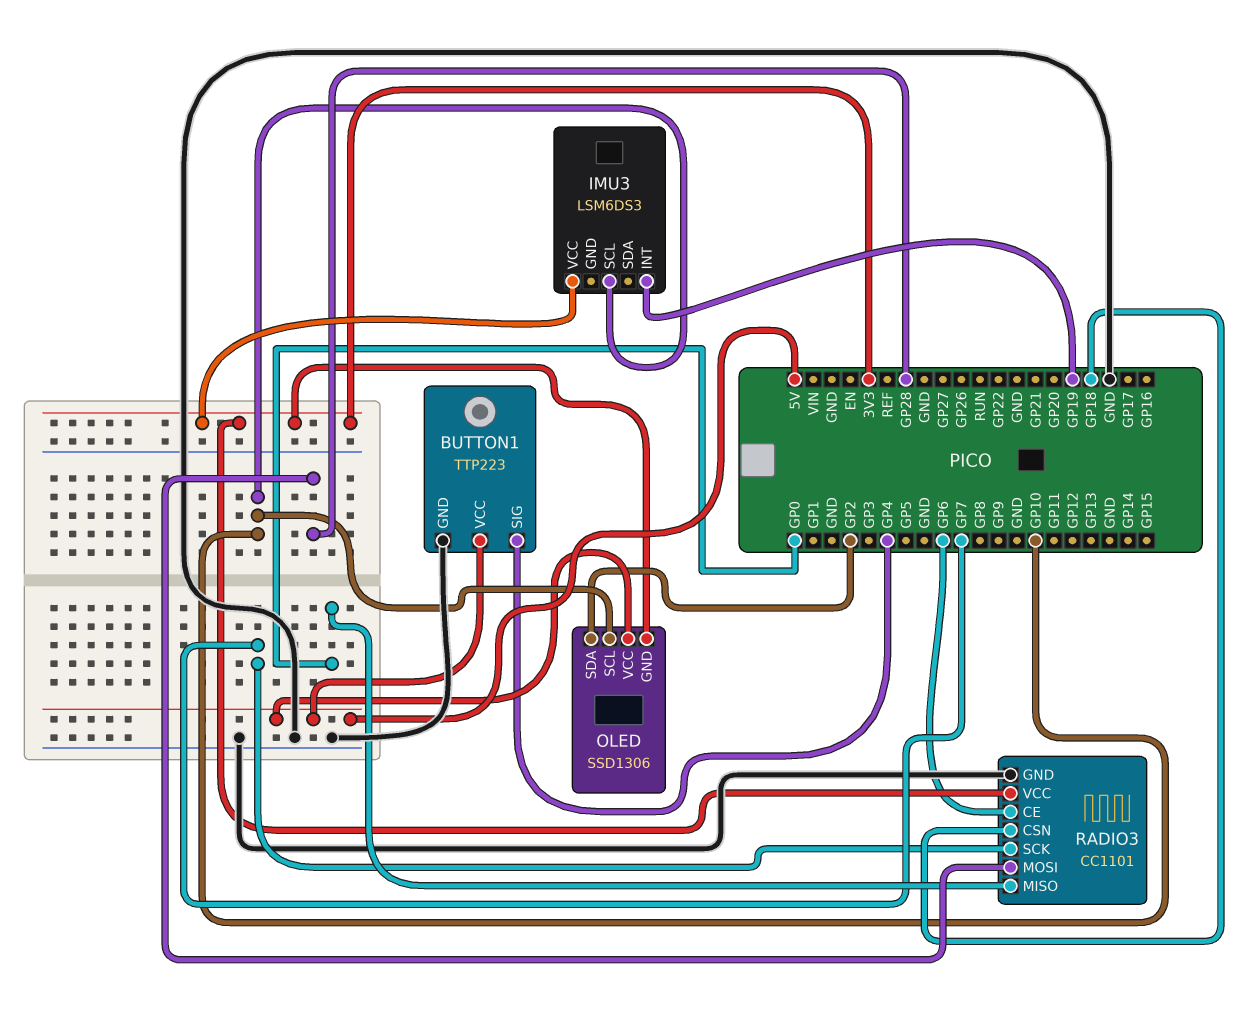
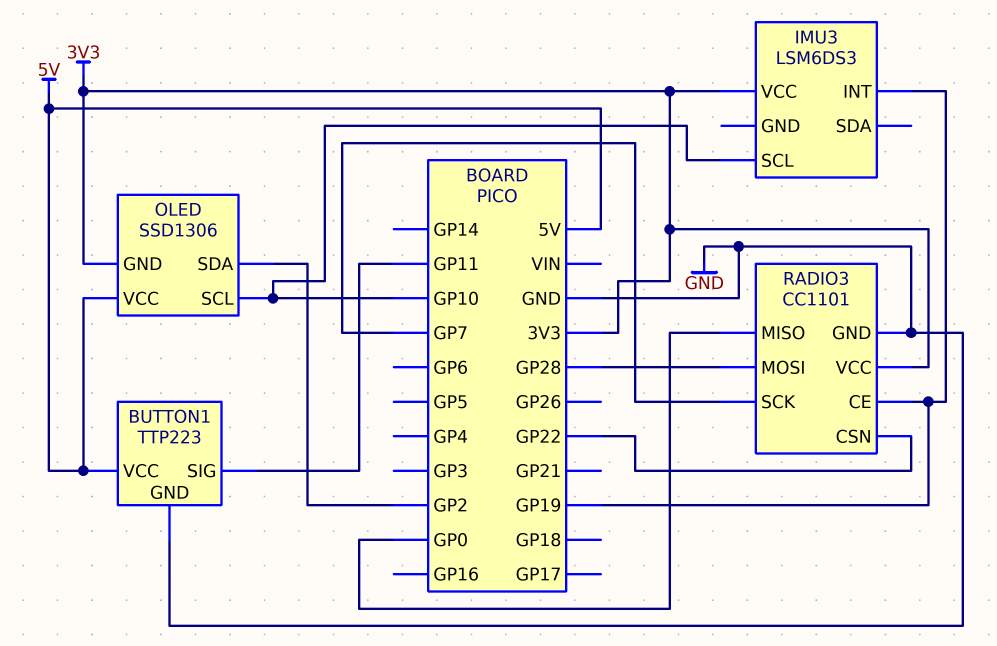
BUTTON1 pin SIG: GP4 -> GP11
RADIO3 pin CE: GP6 -> GP19
RADIO3 pin CSN: GP18 -> GP22

